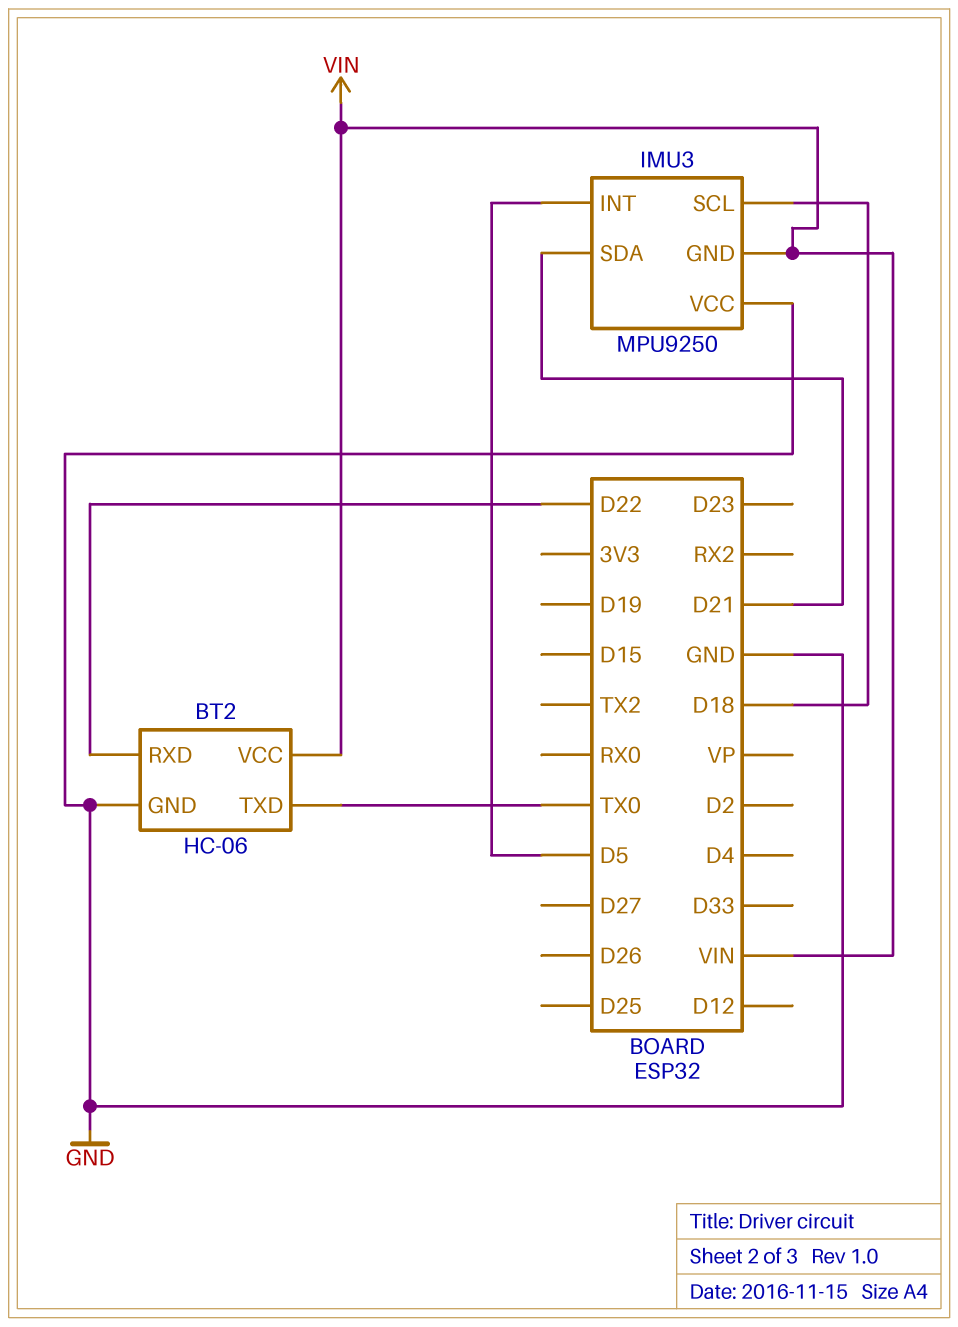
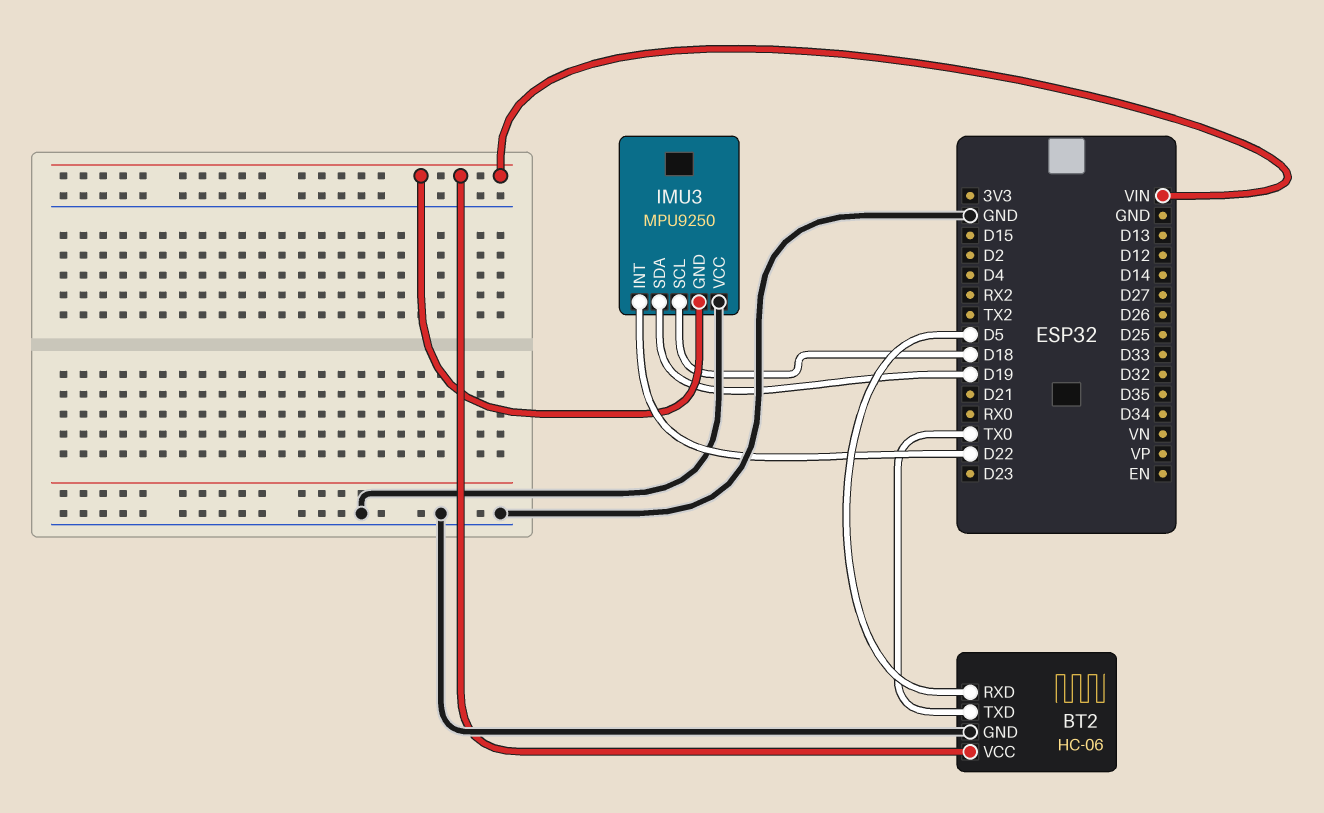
BT2 pin RXD: D22 -> D5
IMU3 pin INT: D5 -> D22
IMU3 pin SDA: D21 -> D19

